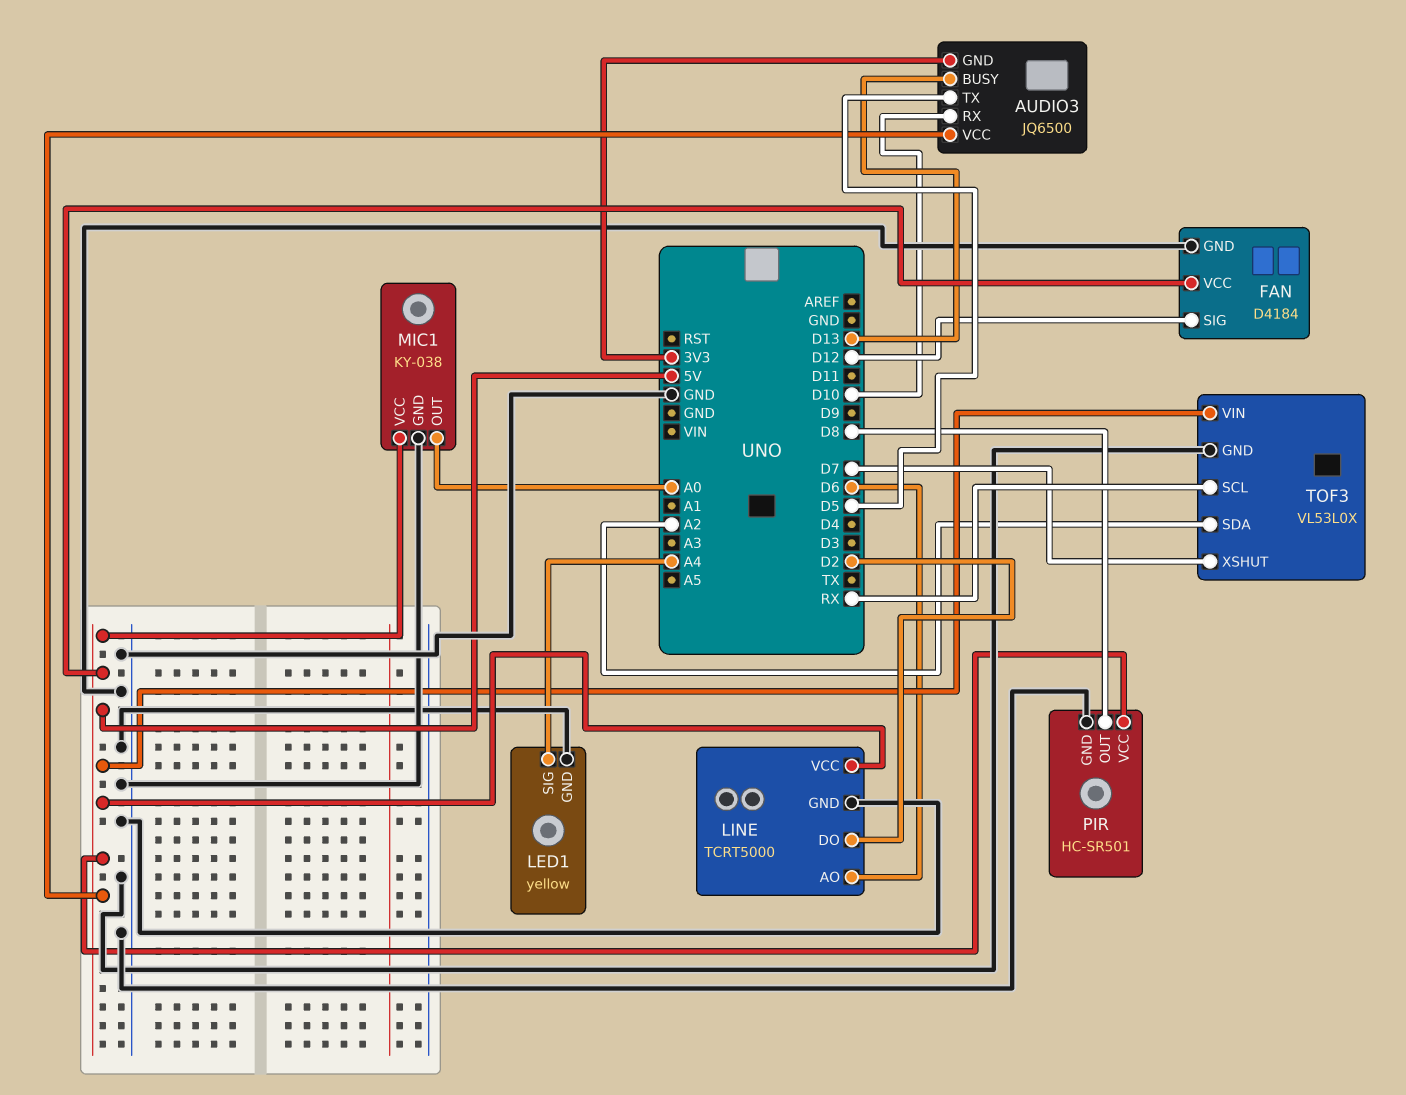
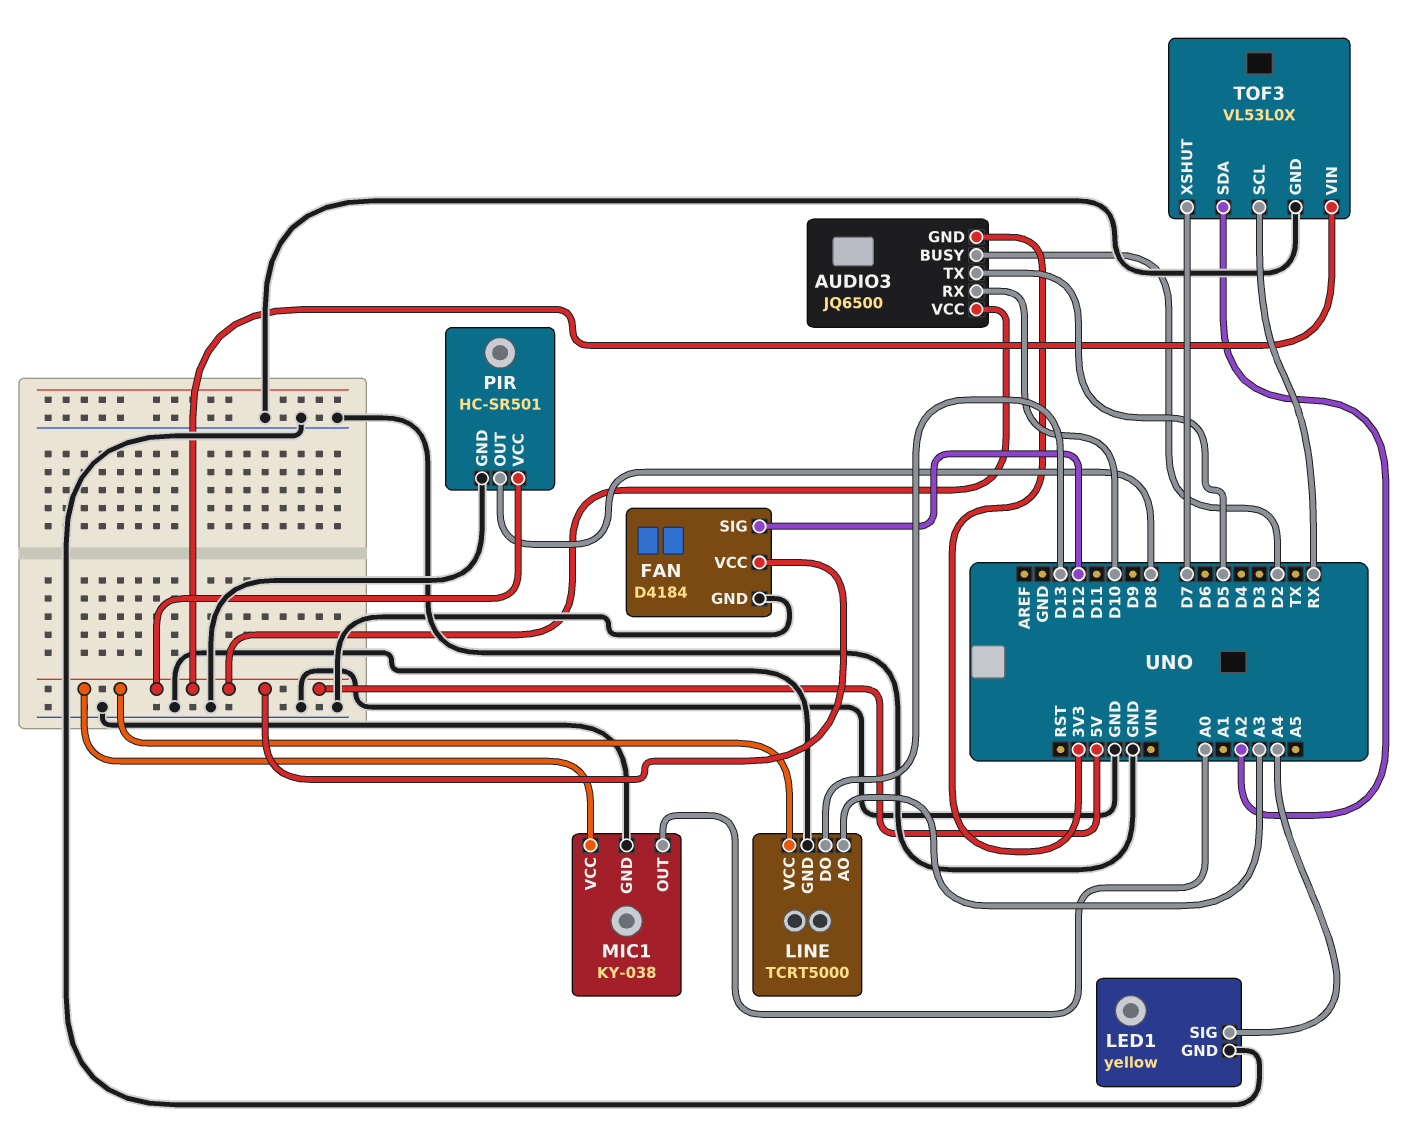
AUDIO3 pin BUSY: D13 -> D2
LINE pin AO: D6 -> A3
LINE pin DO: D2 -> D13

